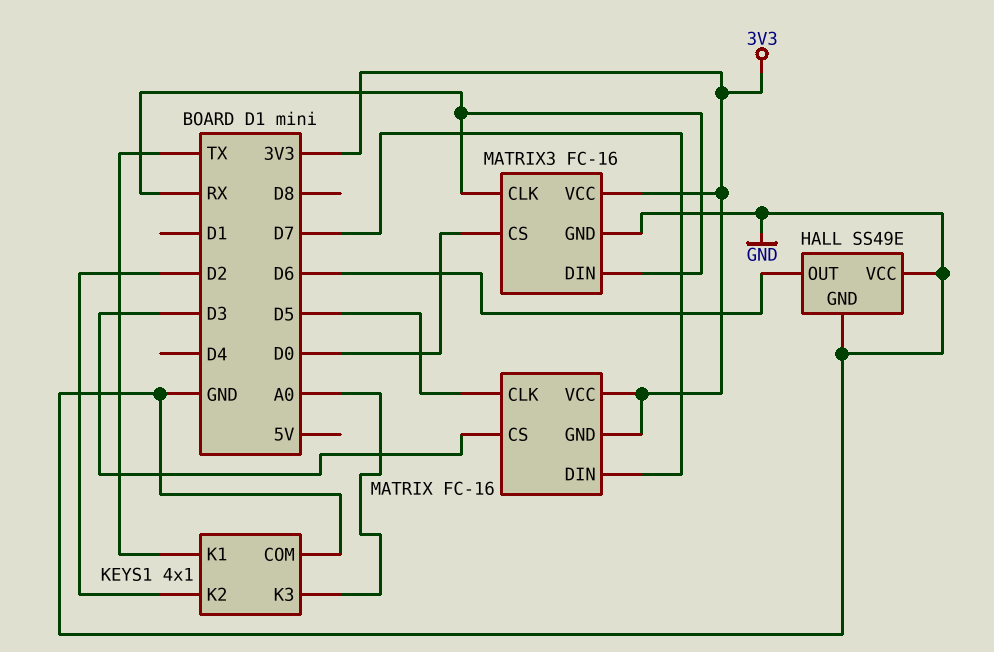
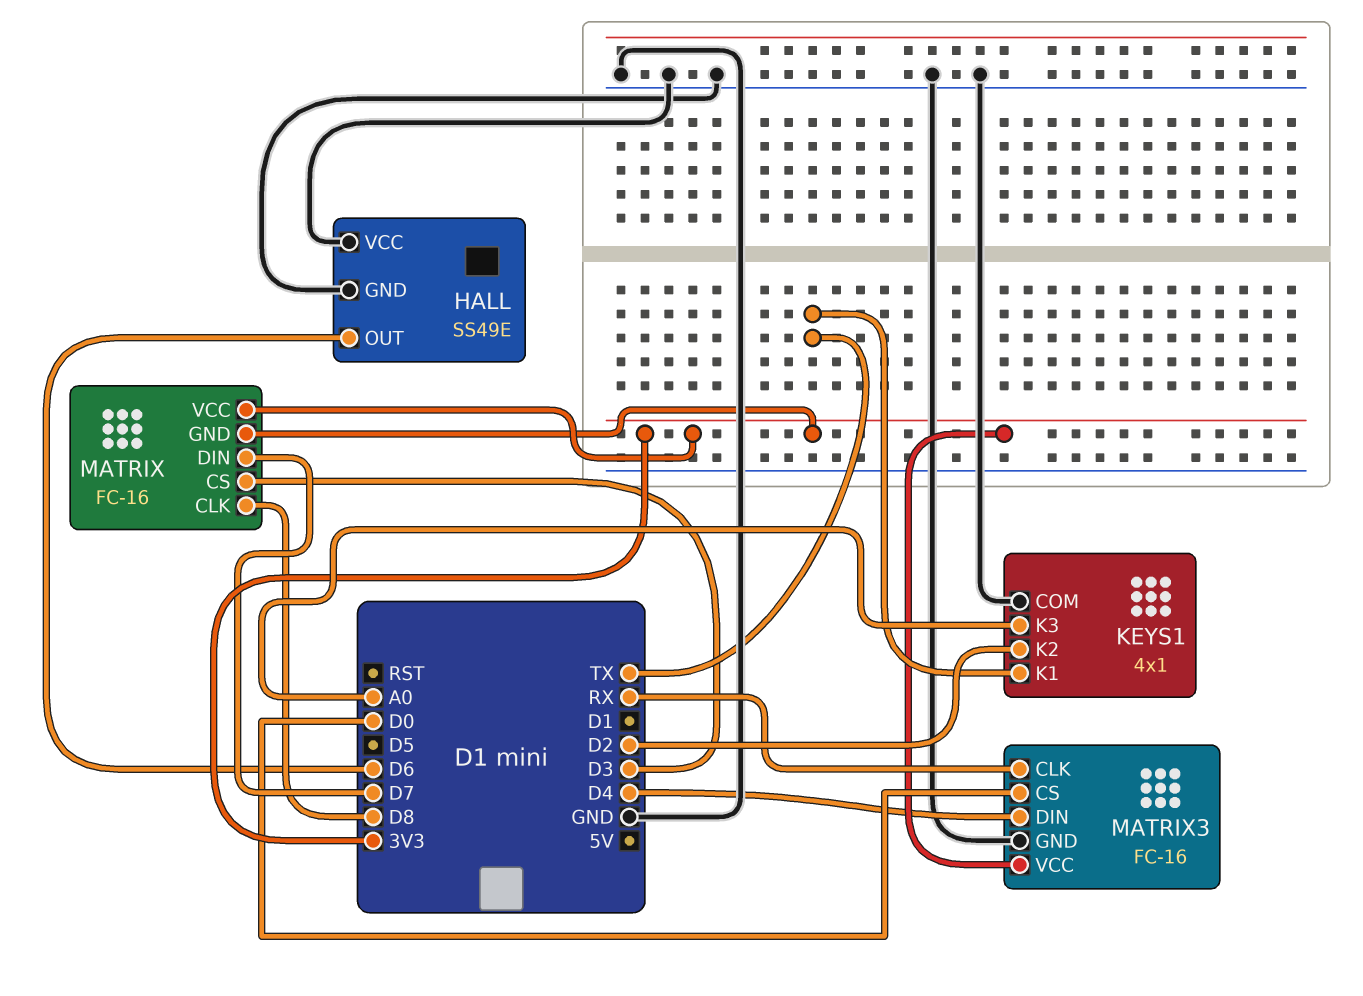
MATRIX pin CLK: D5 -> D8
MATRIX3 pin DIN: RX -> D4

